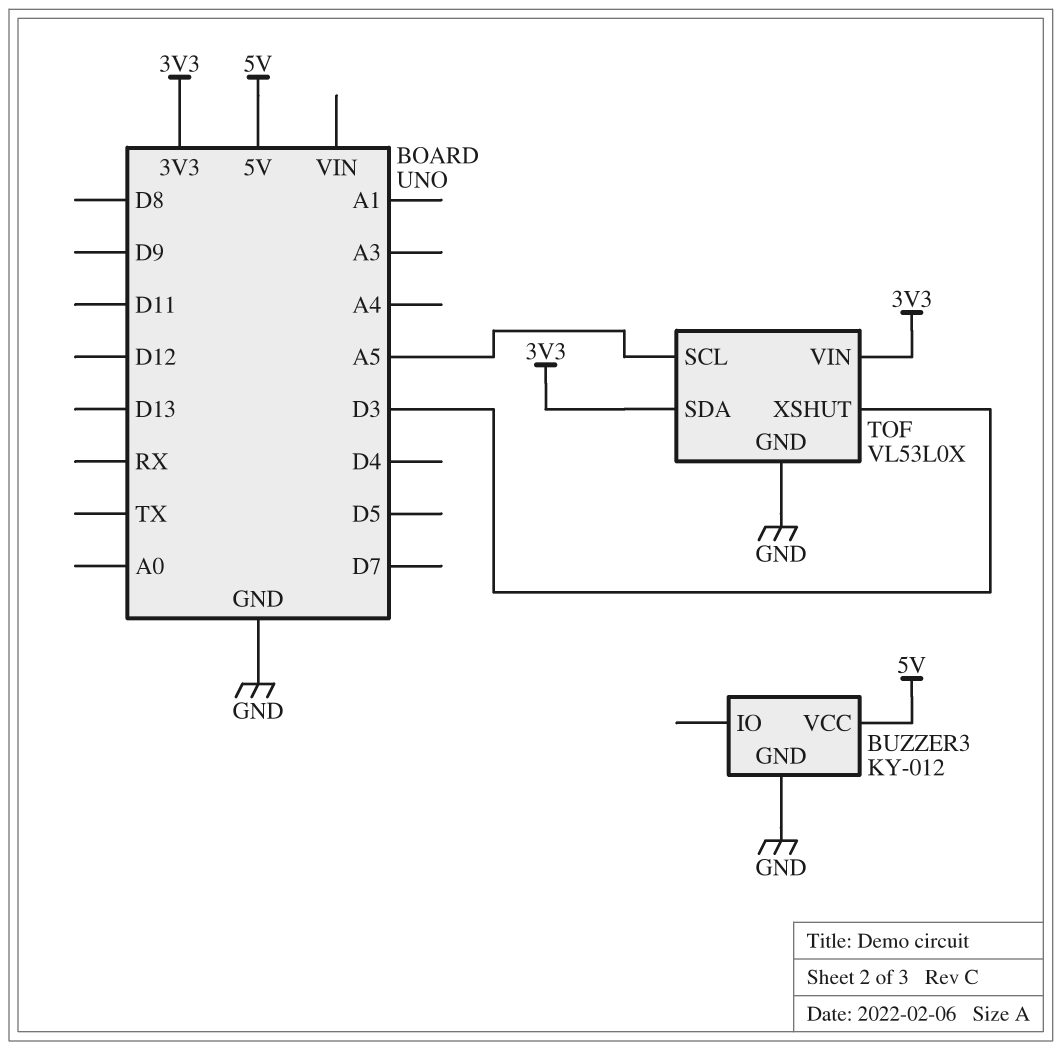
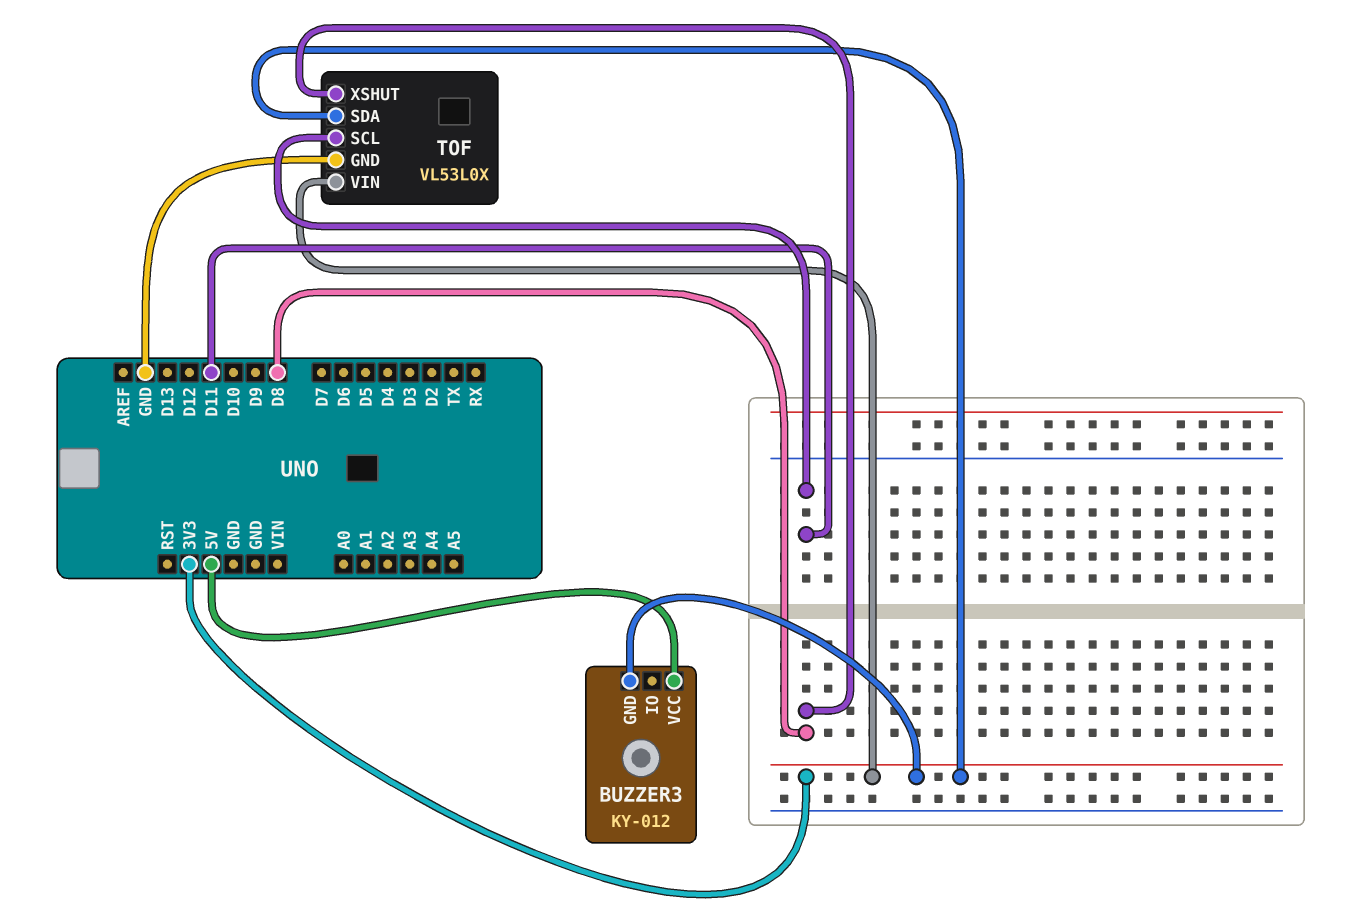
BUZZER3 pin GND: GND -> 3V3
TOF pin SCL: A5 -> D11
TOF pin XSHUT: D3 -> D8

